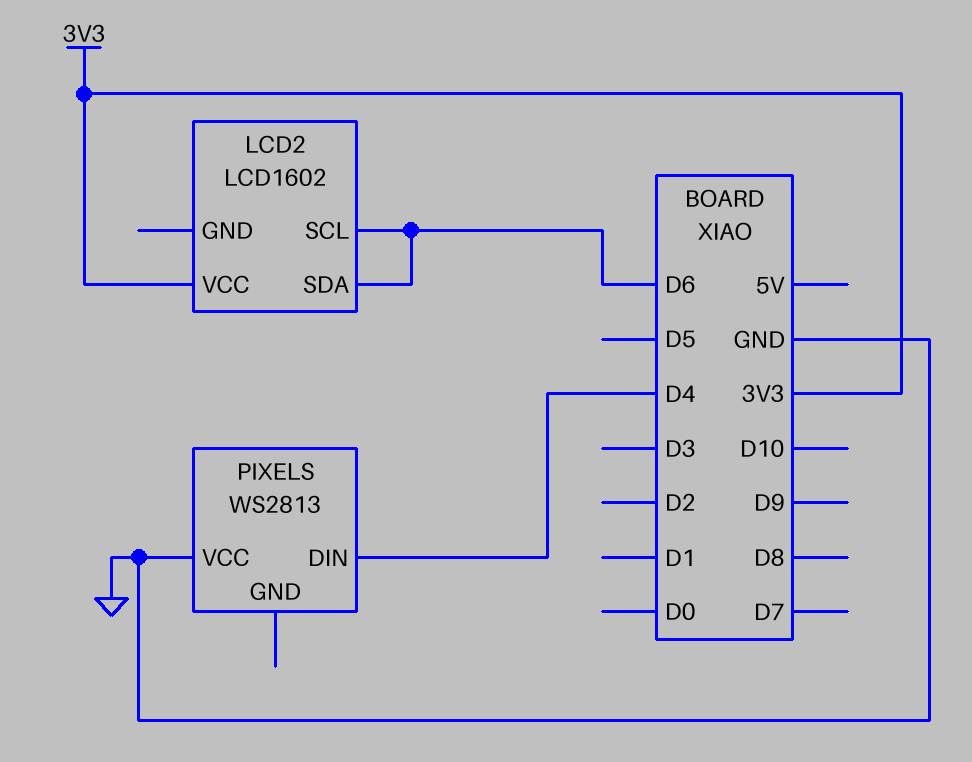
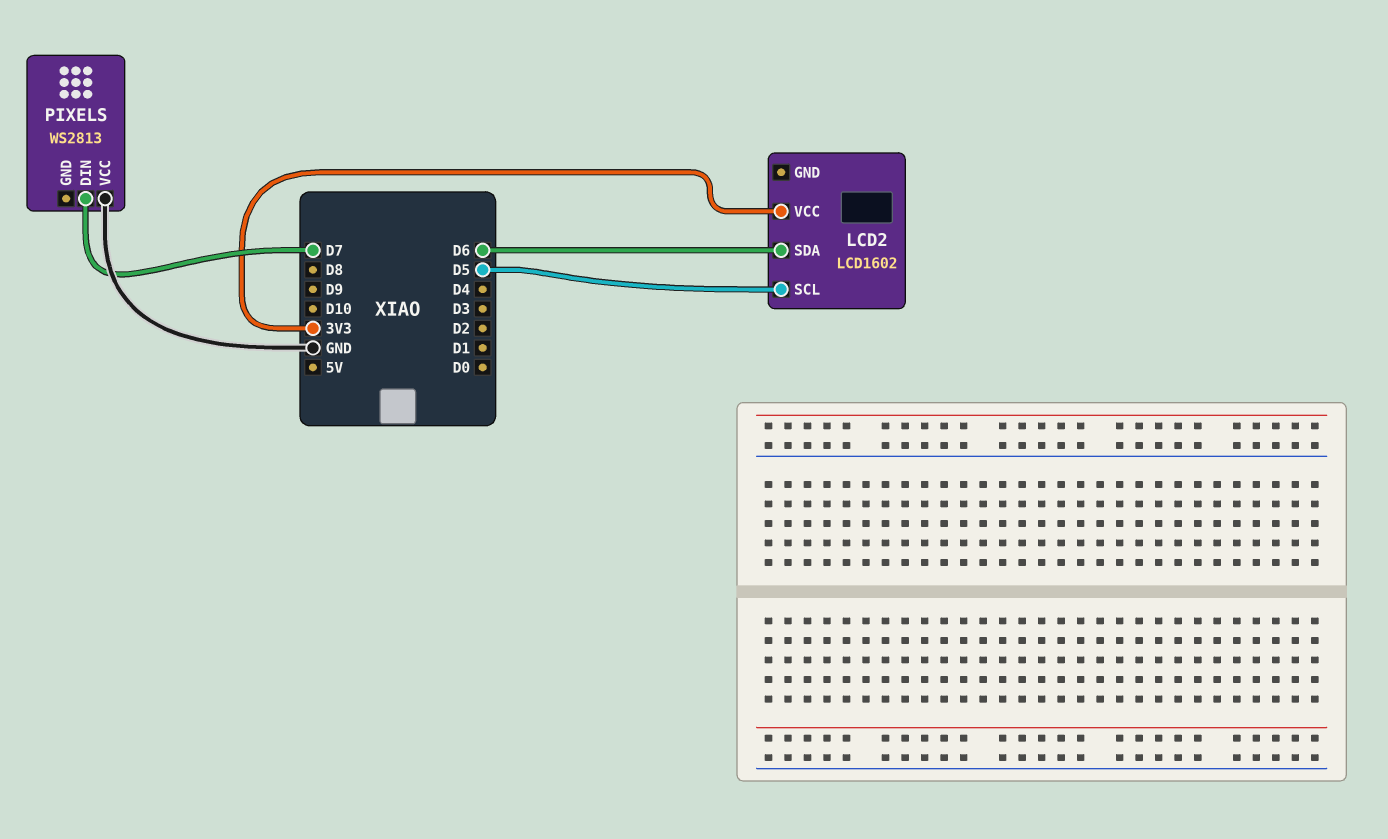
LCD2 pin SCL: D6 -> D5
PIXELS pin DIN: D4 -> D7

